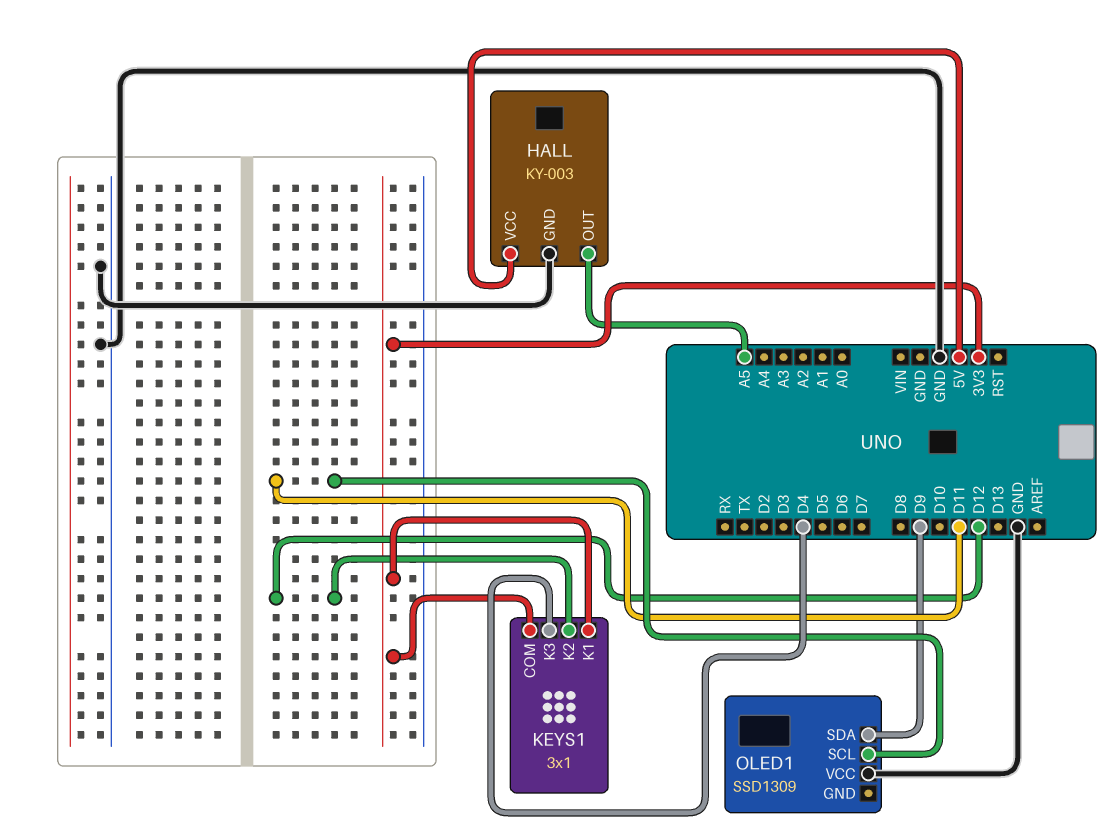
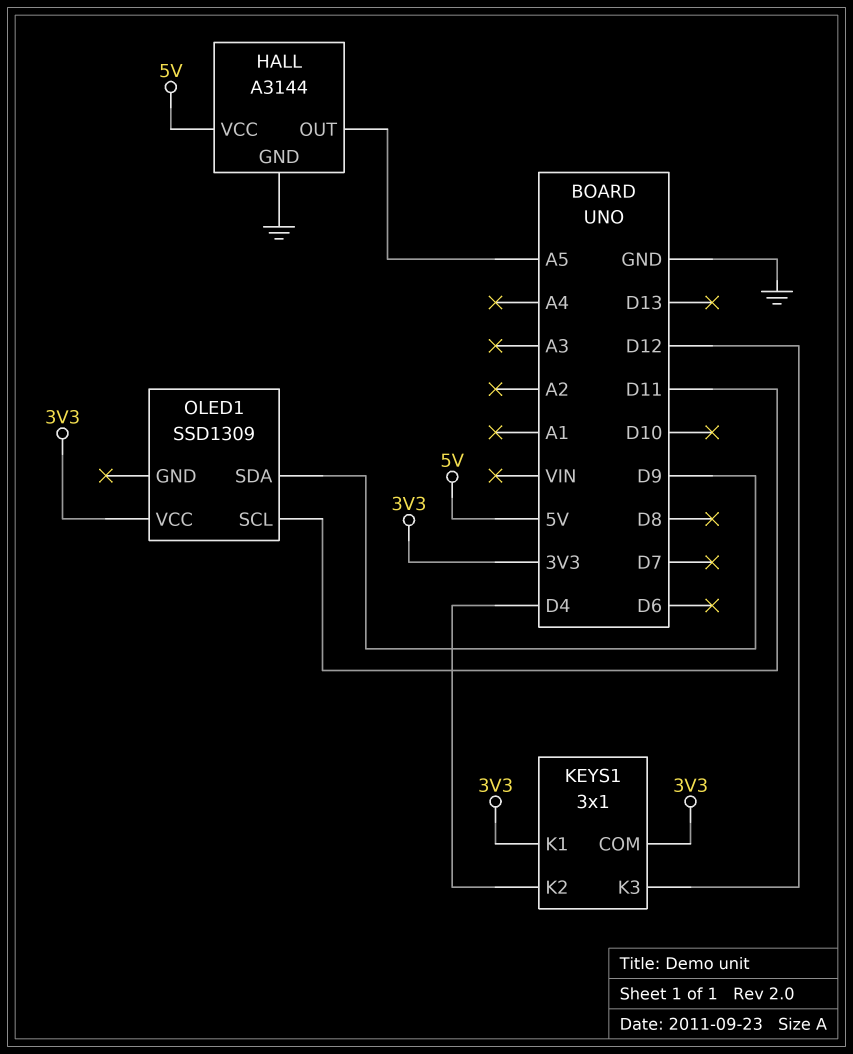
HALL: KY-003 -> A3144
KEYS1 pin K2: D12 -> D4
KEYS1 pin K3: D4 -> D12
OLED1 pin VCC: GND -> 3V3

